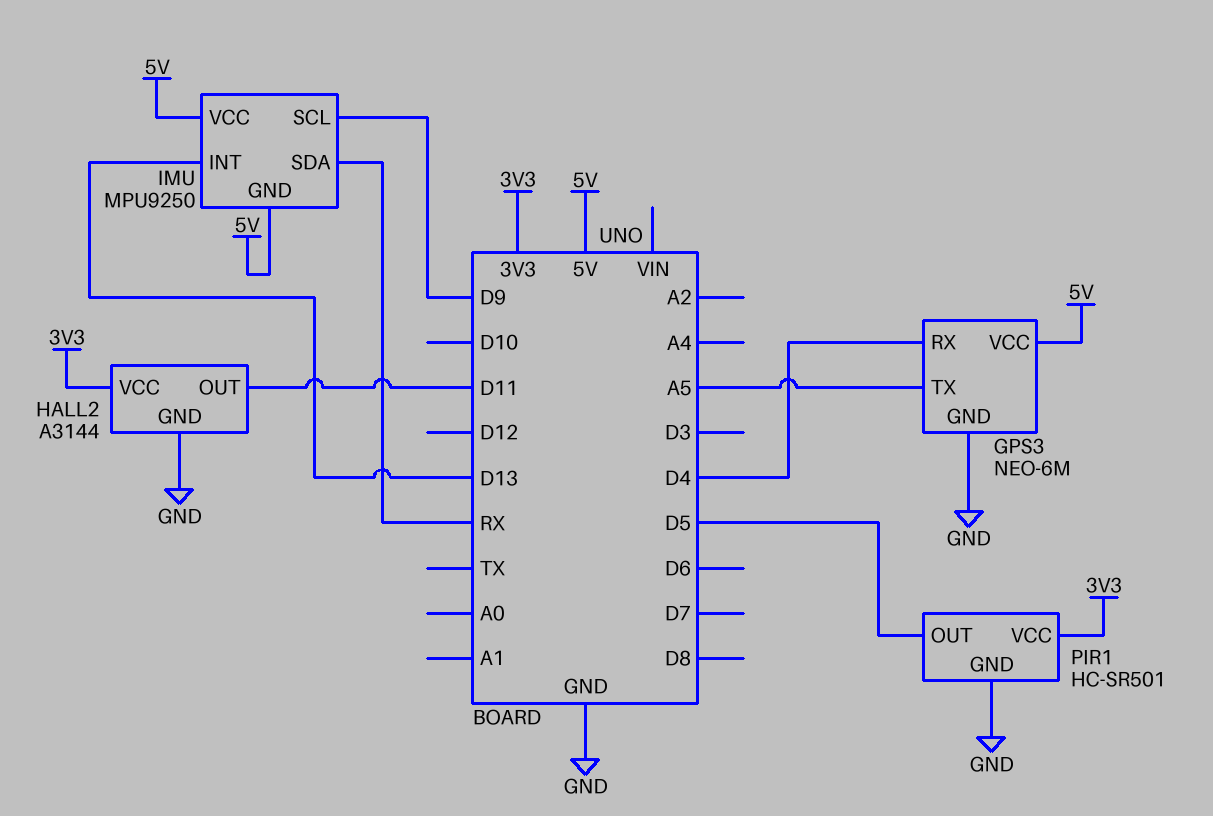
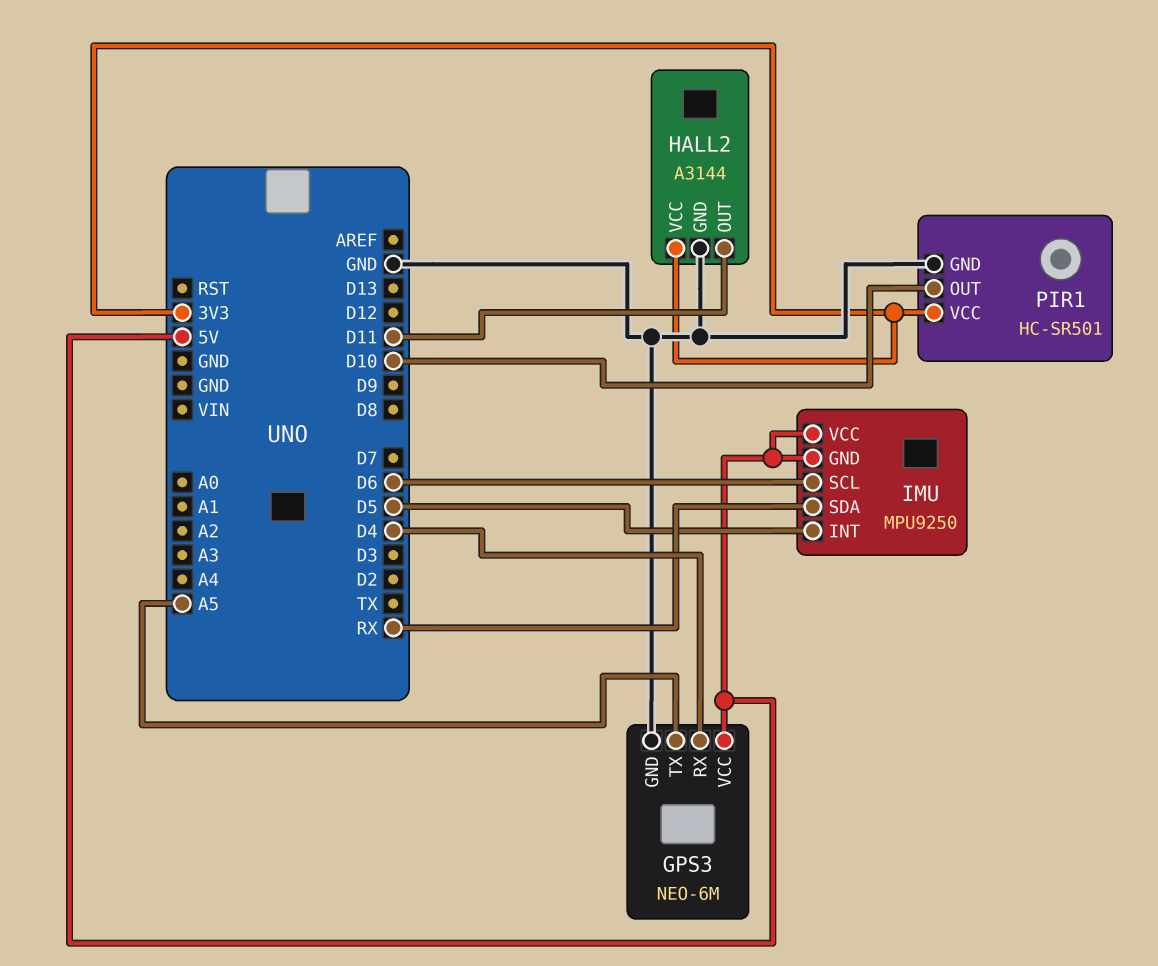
IMU pin INT: D13 -> D5
IMU pin SCL: D9 -> D6
PIR1 pin OUT: D5 -> D10

